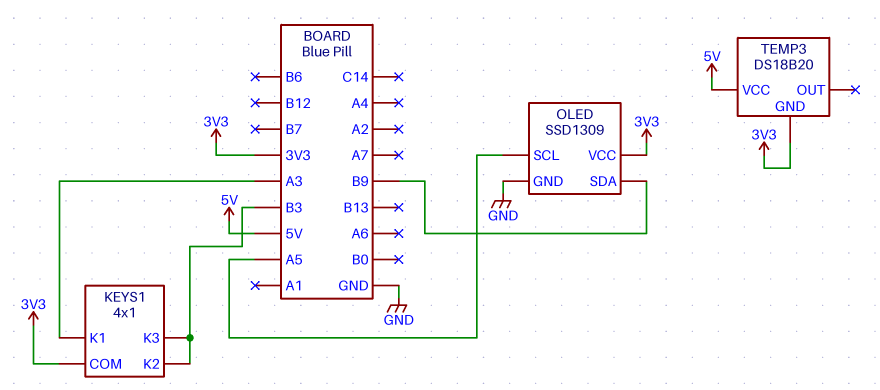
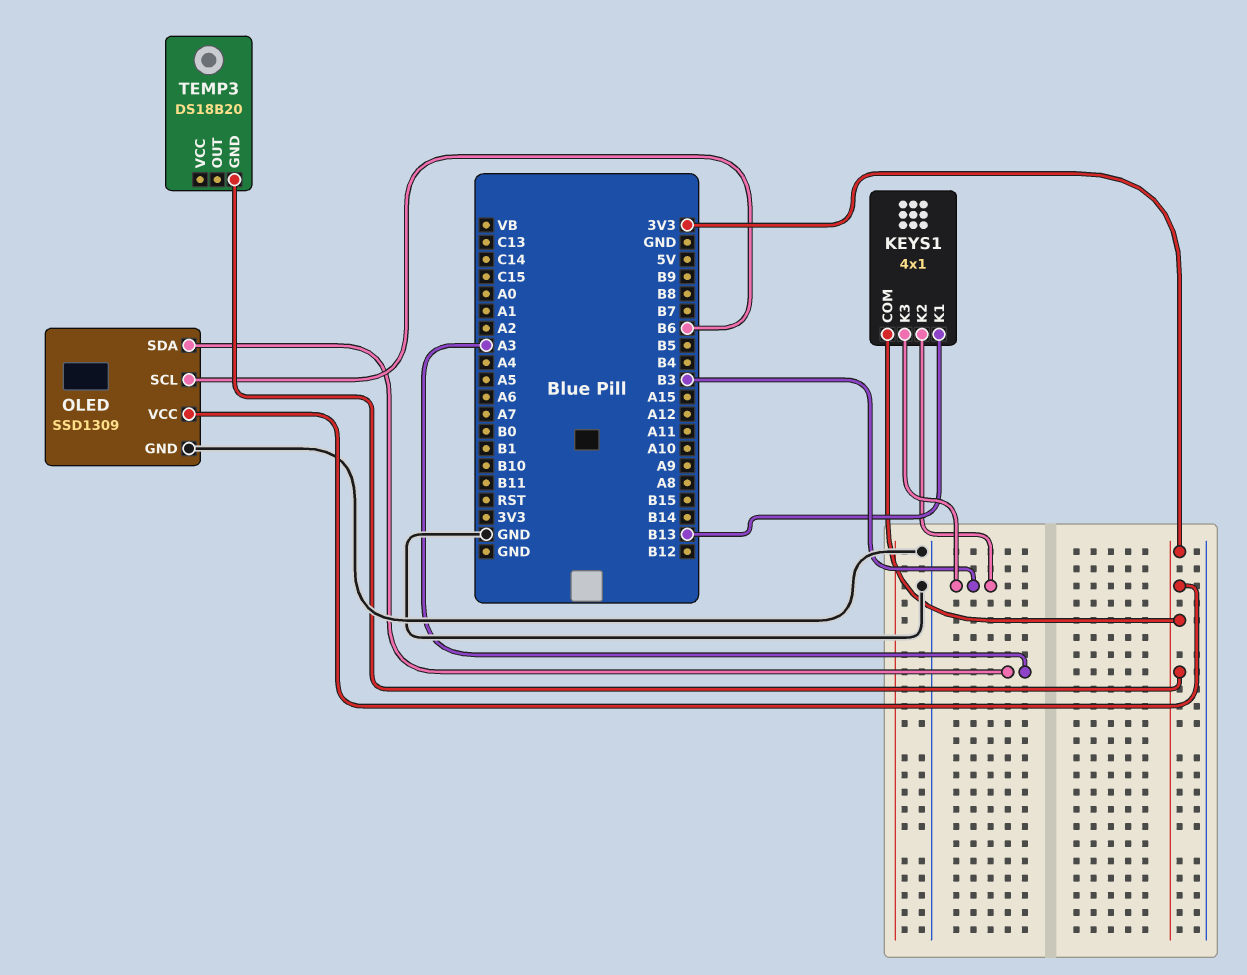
KEYS1 pin K1: A3 -> B13
OLED pin SCL: A5 -> B6
OLED pin SDA: B9 -> A3
TEMP3 pin VCC: 5V -> none

